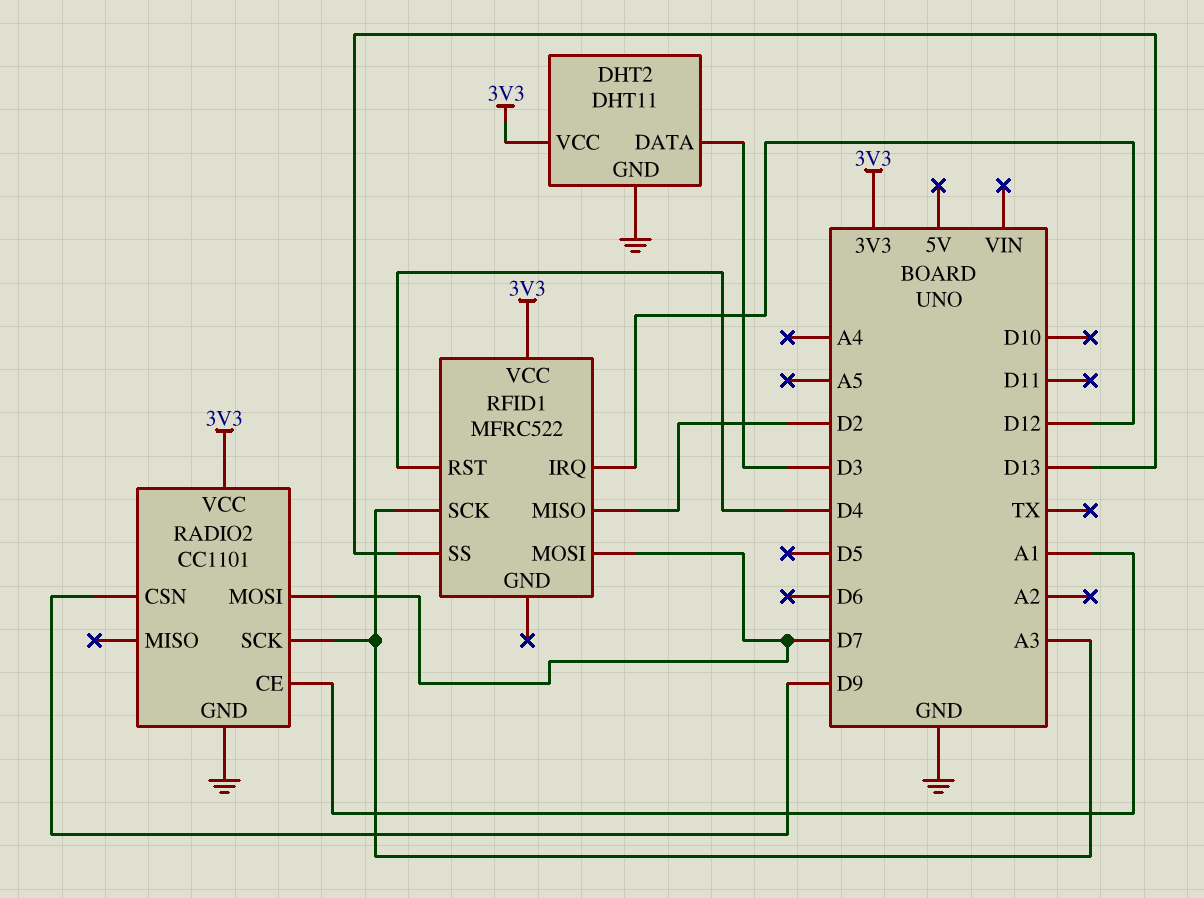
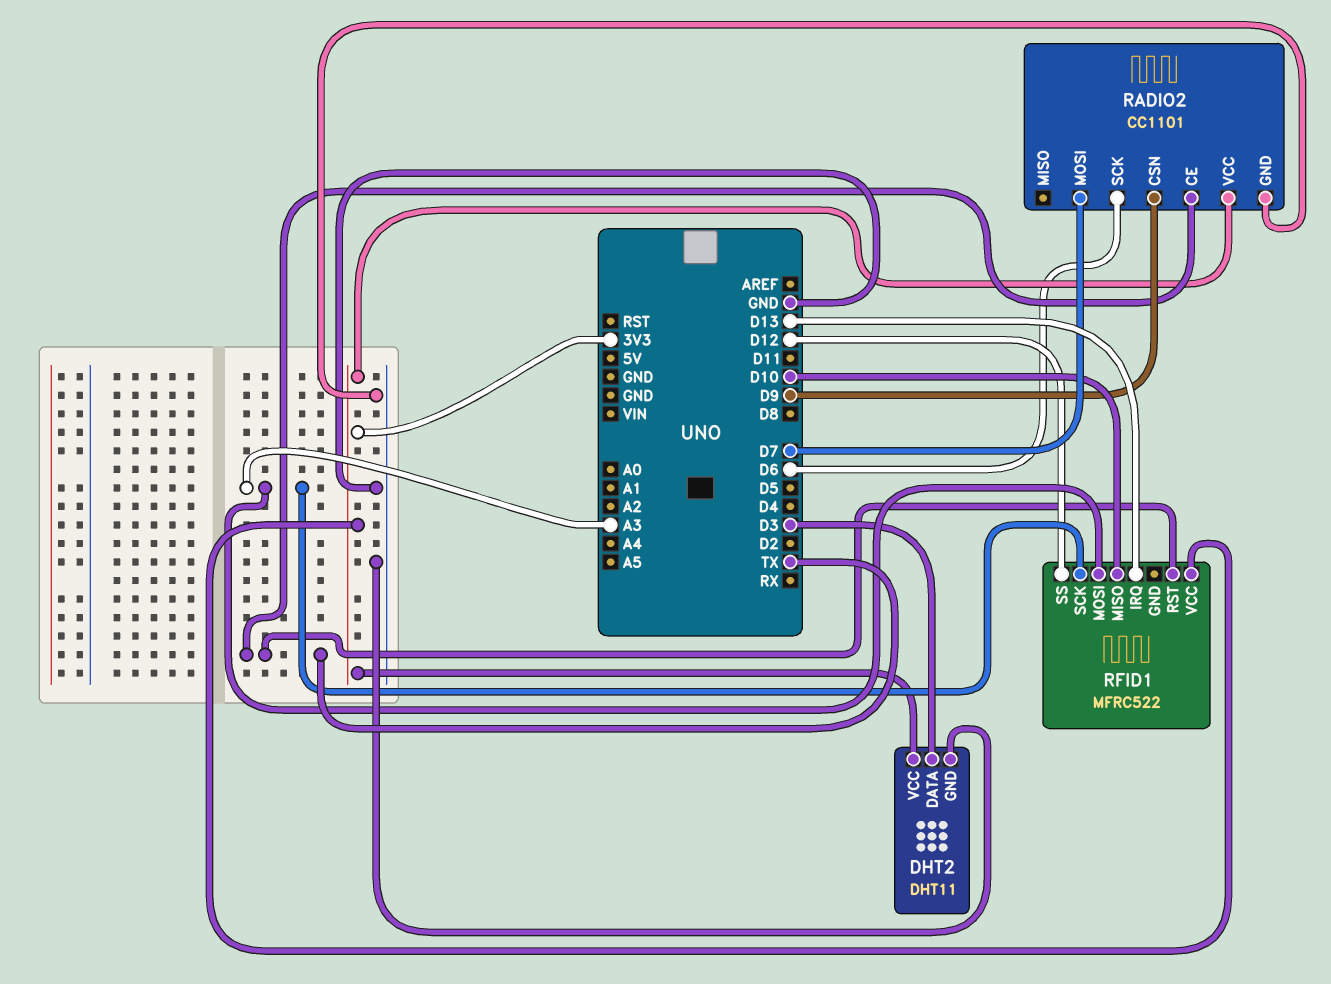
RADIO2 pin CE: A1 -> TX
RADIO2 pin SCK: A3 -> D6
RFID1 pin IRQ: D12 -> D13
RFID1 pin MISO: D2 -> D10
RFID1 pin MOSI: D7 -> A3
RFID1 pin RST: D4 -> TX
RFID1 pin SS: D13 -> D12

